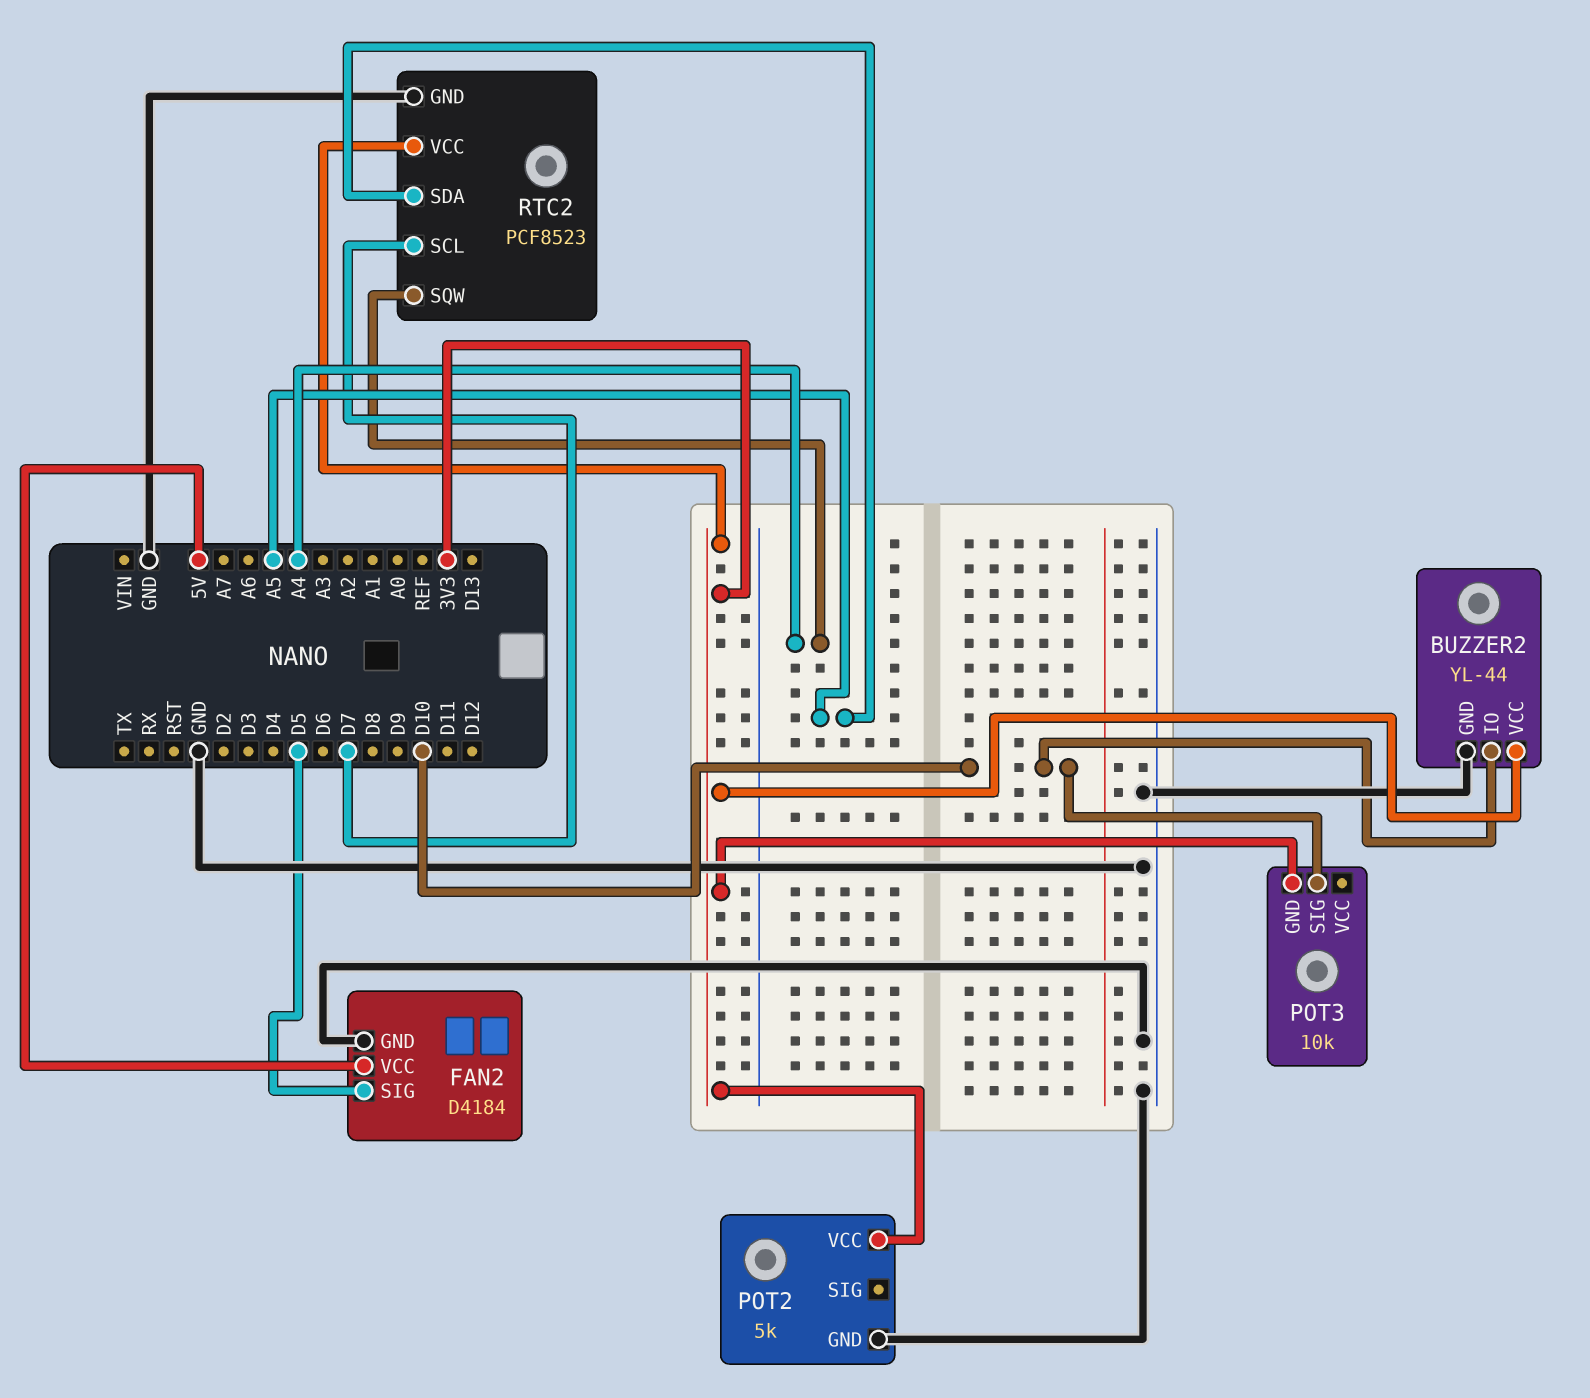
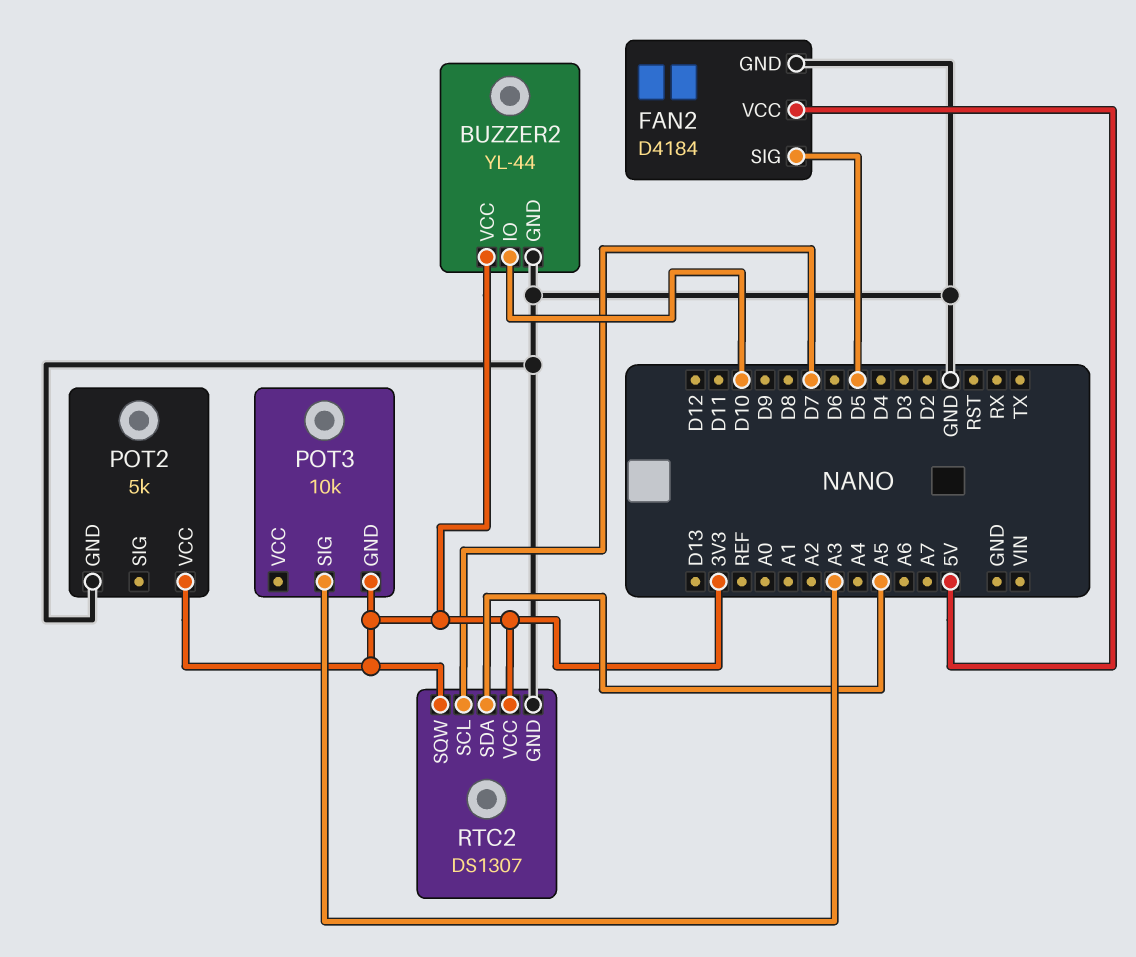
POT3 pin SIG: D10 -> A3
RTC2: PCF8523 -> DS1307
RTC2 pin SQW: A4 -> 3V3

